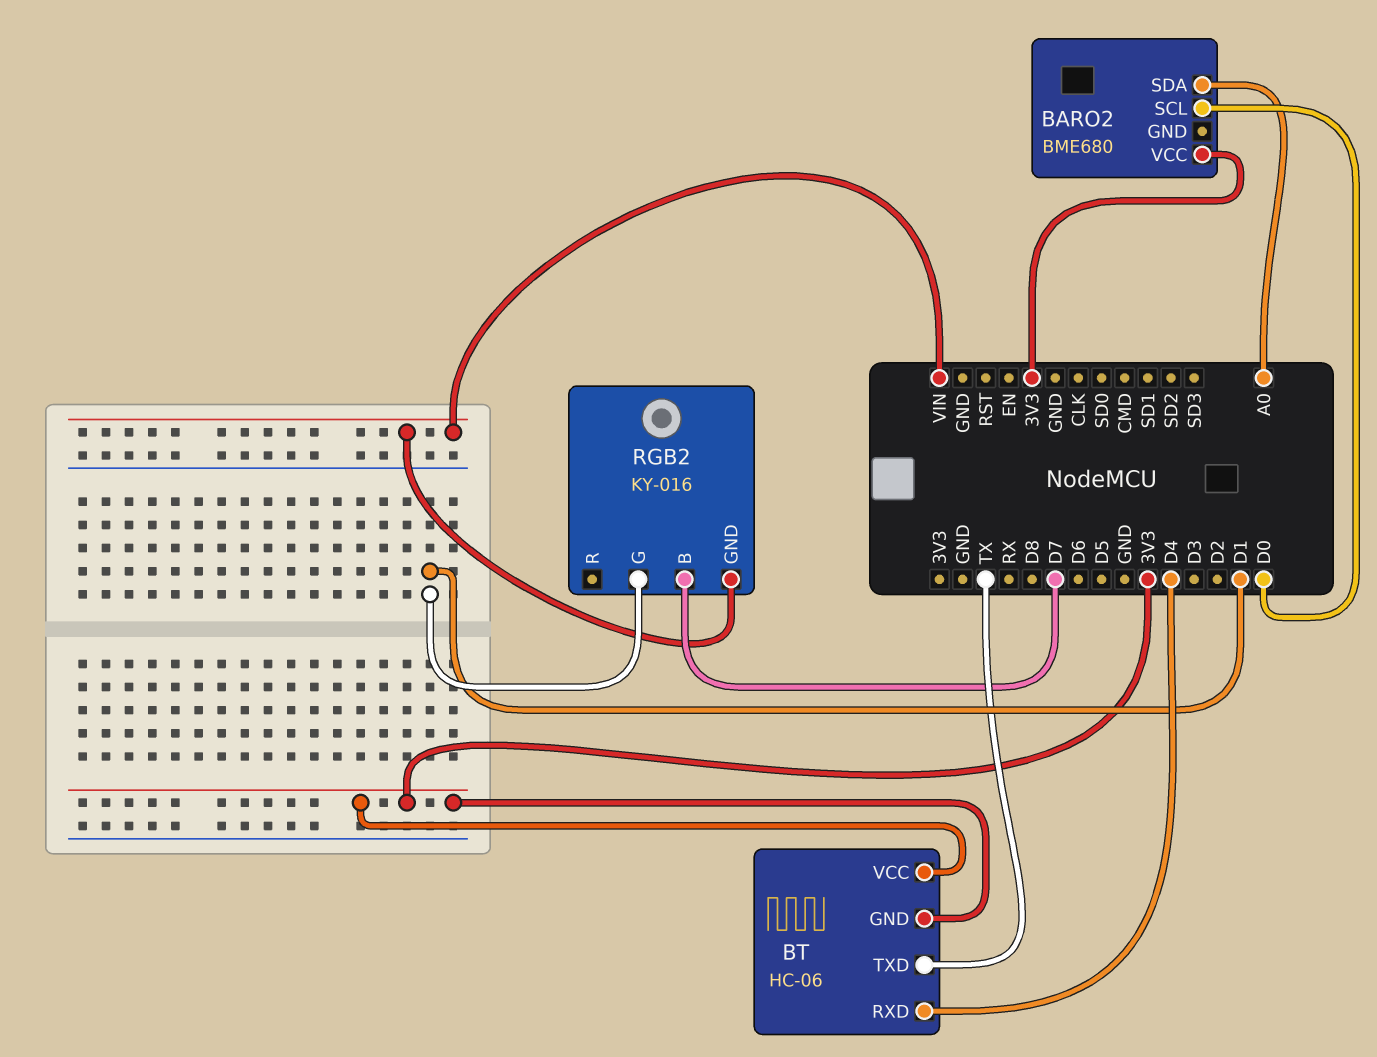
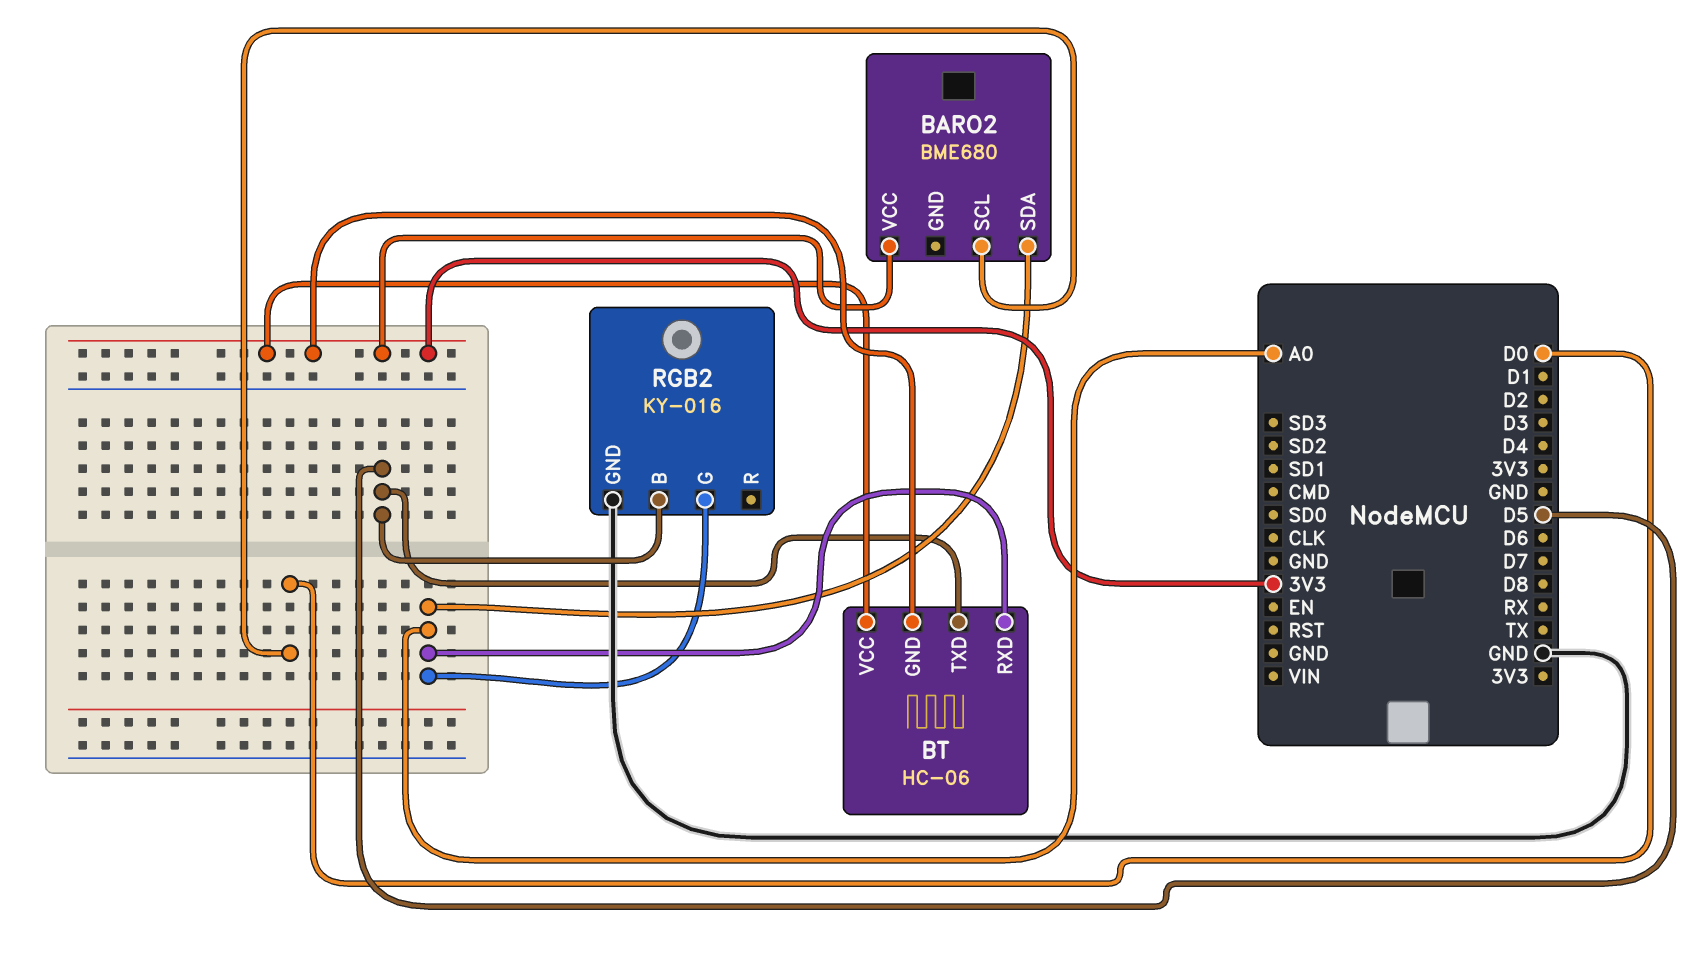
BT pin RXD: D4 -> A0
BT pin TXD: TX -> D5
RGB2 pin B: D7 -> D5
RGB2 pin G: D1 -> A0
RGB2 pin GND: VIN -> GND

